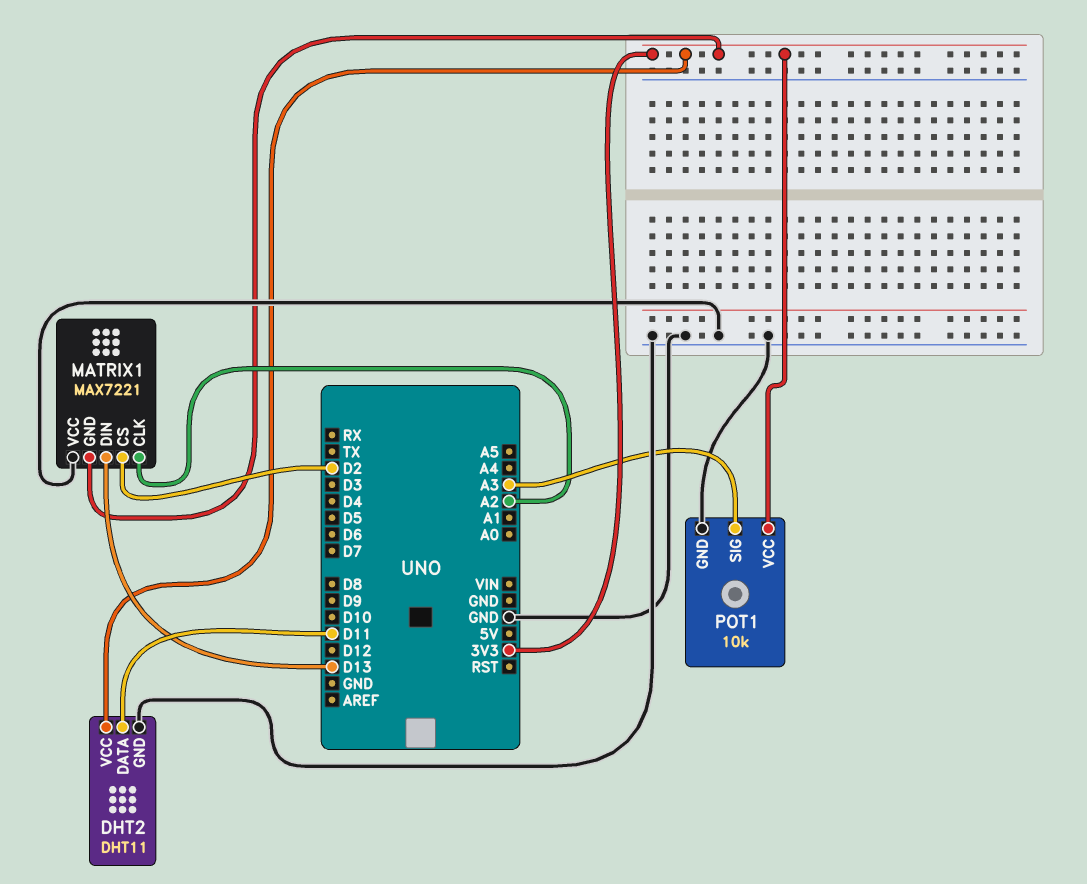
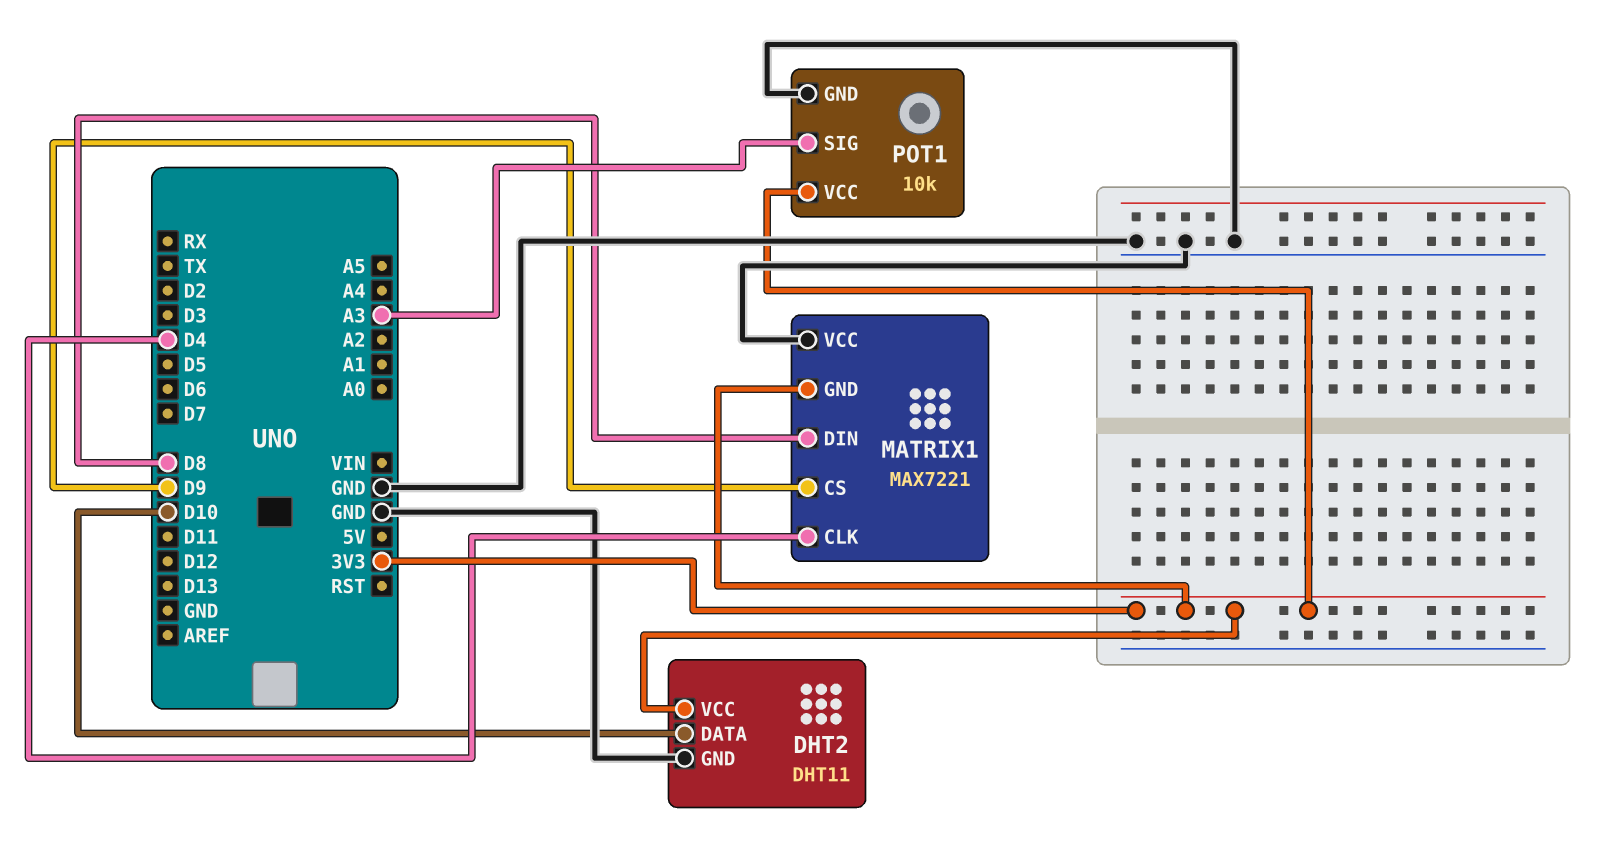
DHT2 pin DATA: D11 -> D10
MATRIX1 pin CLK: A2 -> D4
MATRIX1 pin CS: D2 -> D9
MATRIX1 pin DIN: D13 -> D8

